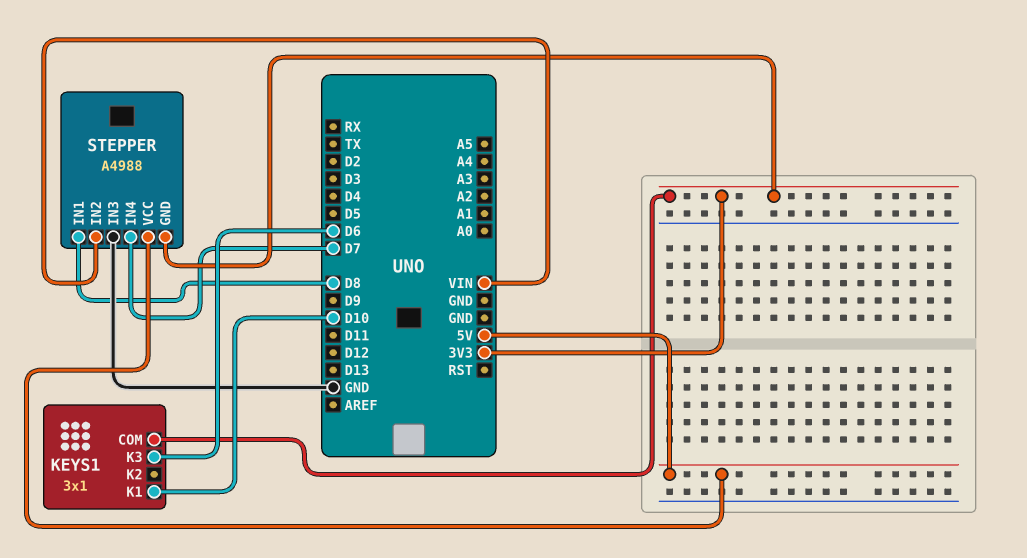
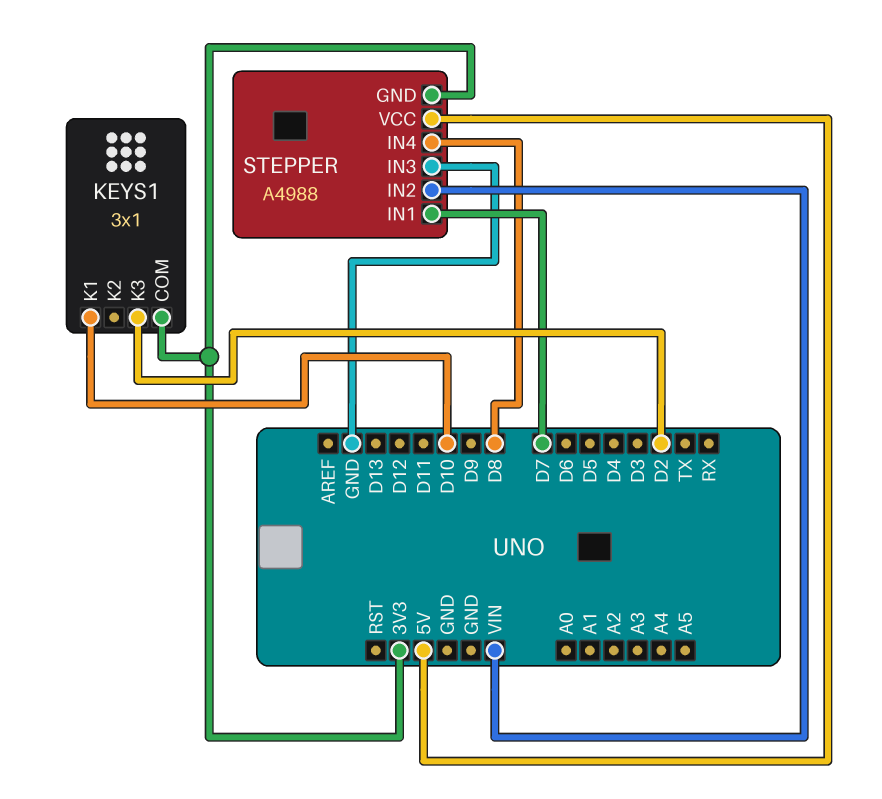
KEYS1 pin K3: D6 -> D2
STEPPER pin IN1: D8 -> D7
STEPPER pin IN4: D7 -> D8

